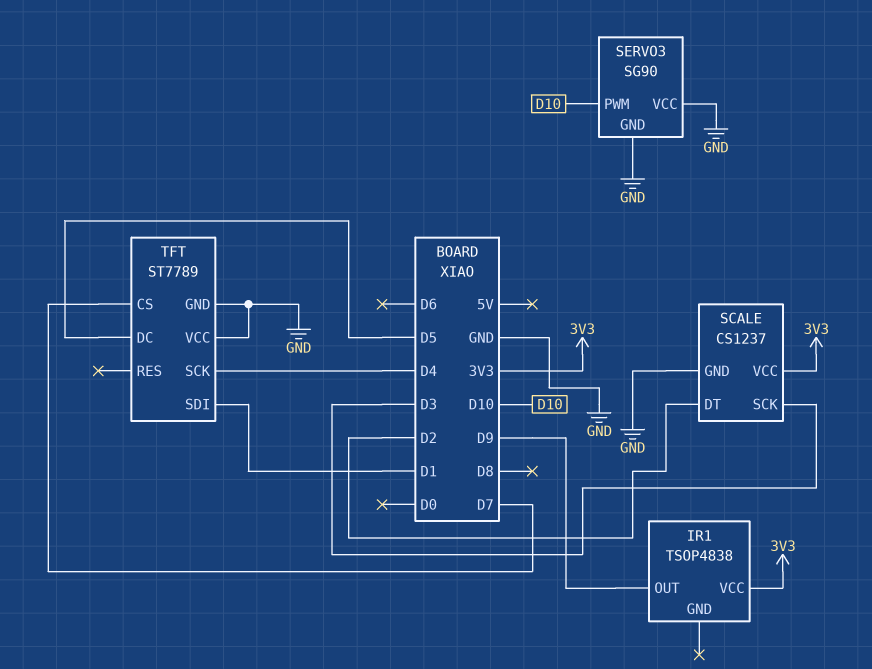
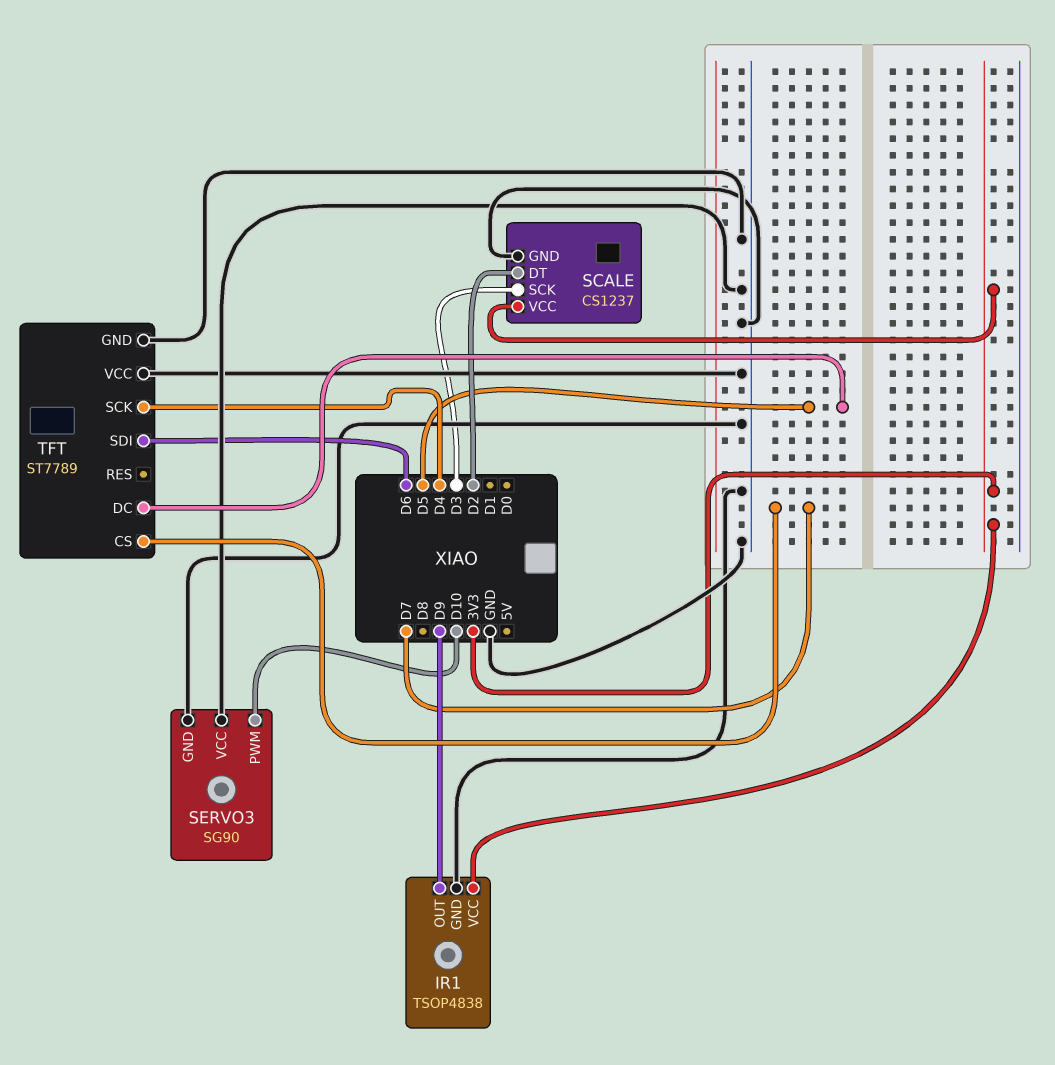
IR1 pin GND: none -> GND
TFT pin SDI: D1 -> D6

